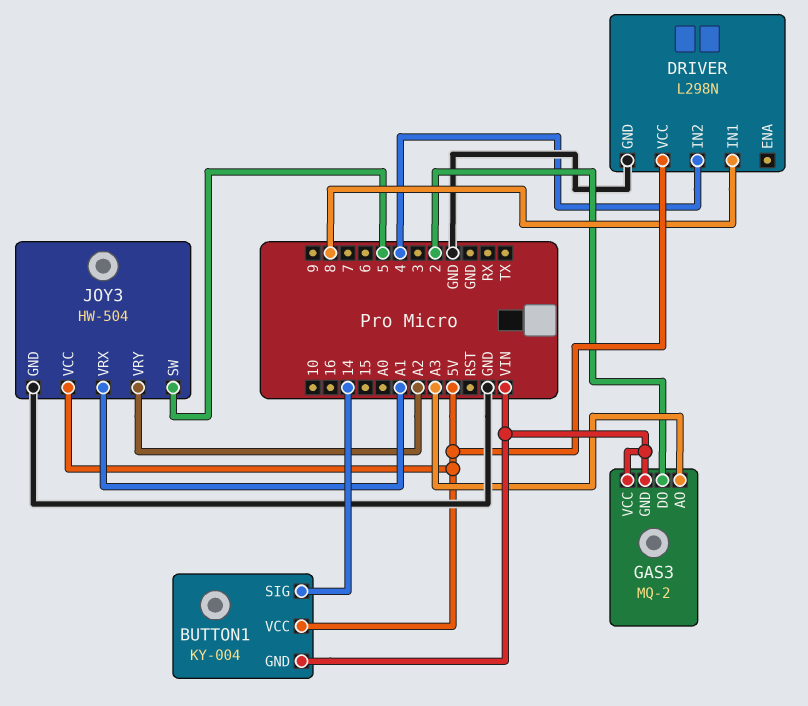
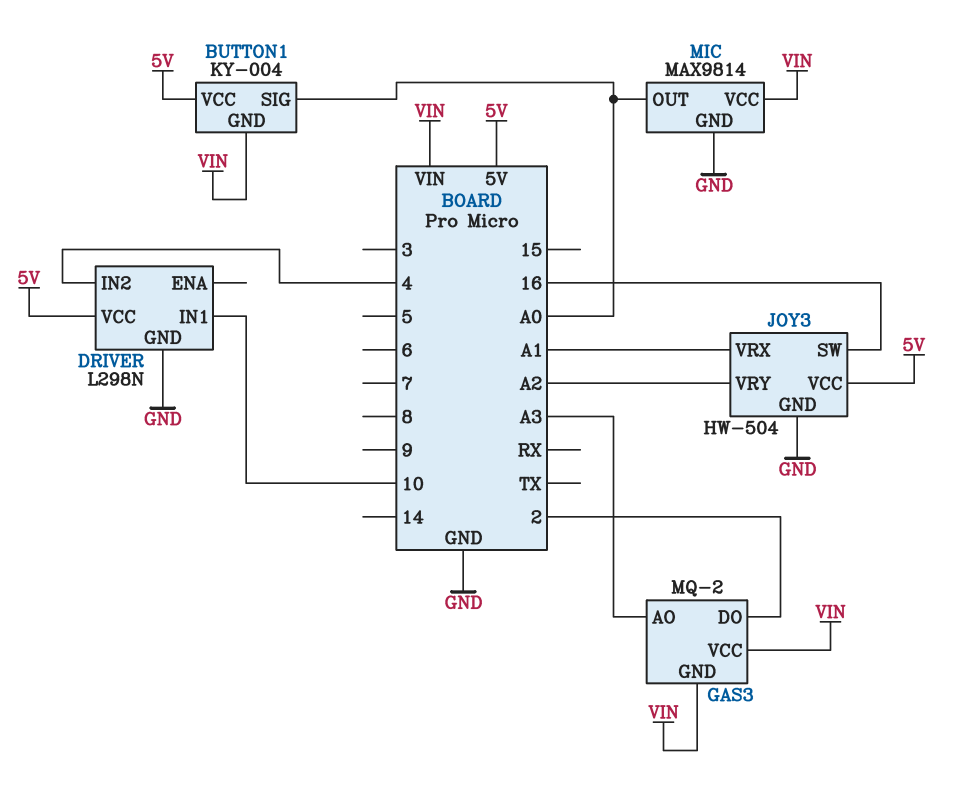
BUTTON1 pin SIG: 14 -> A0
DRIVER pin IN1: 8 -> 10
JOY3 pin SW: 5 -> 16
MIC: none -> MAX9814
MIC pin GND: none -> GND
MIC pin OUT: none -> A0
MIC pin VCC: none -> VIN

